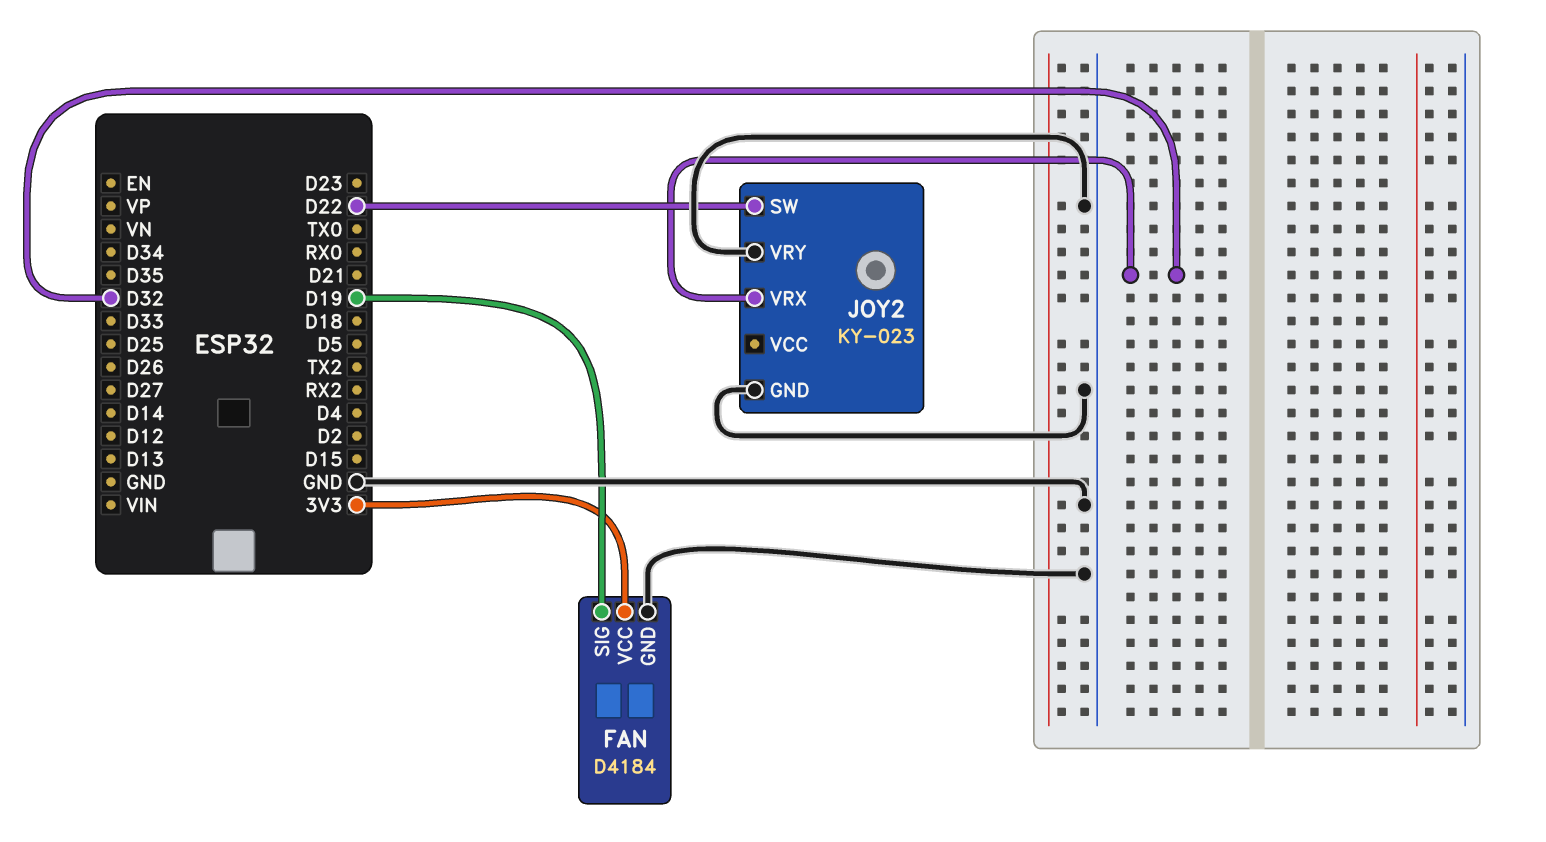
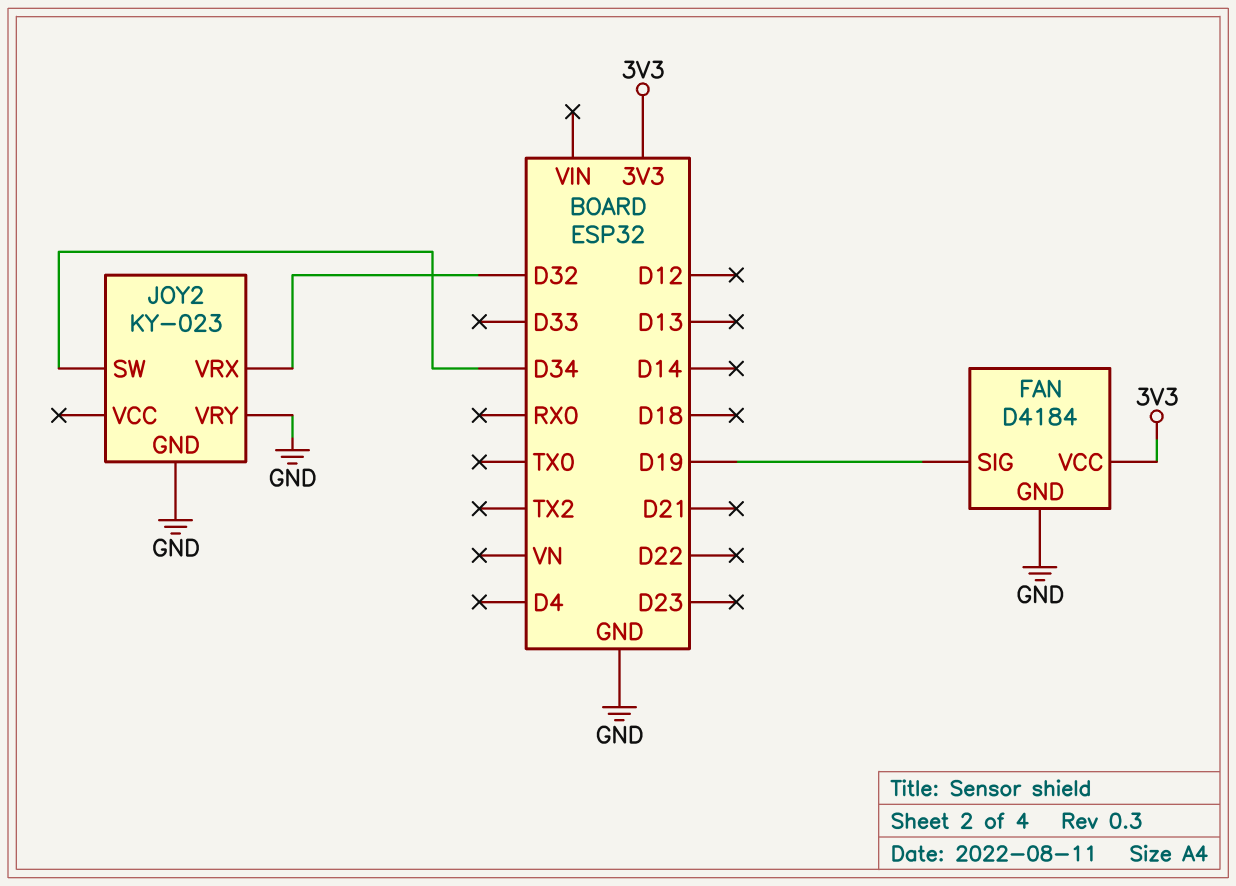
JOY2 pin SW: D22 -> D34

